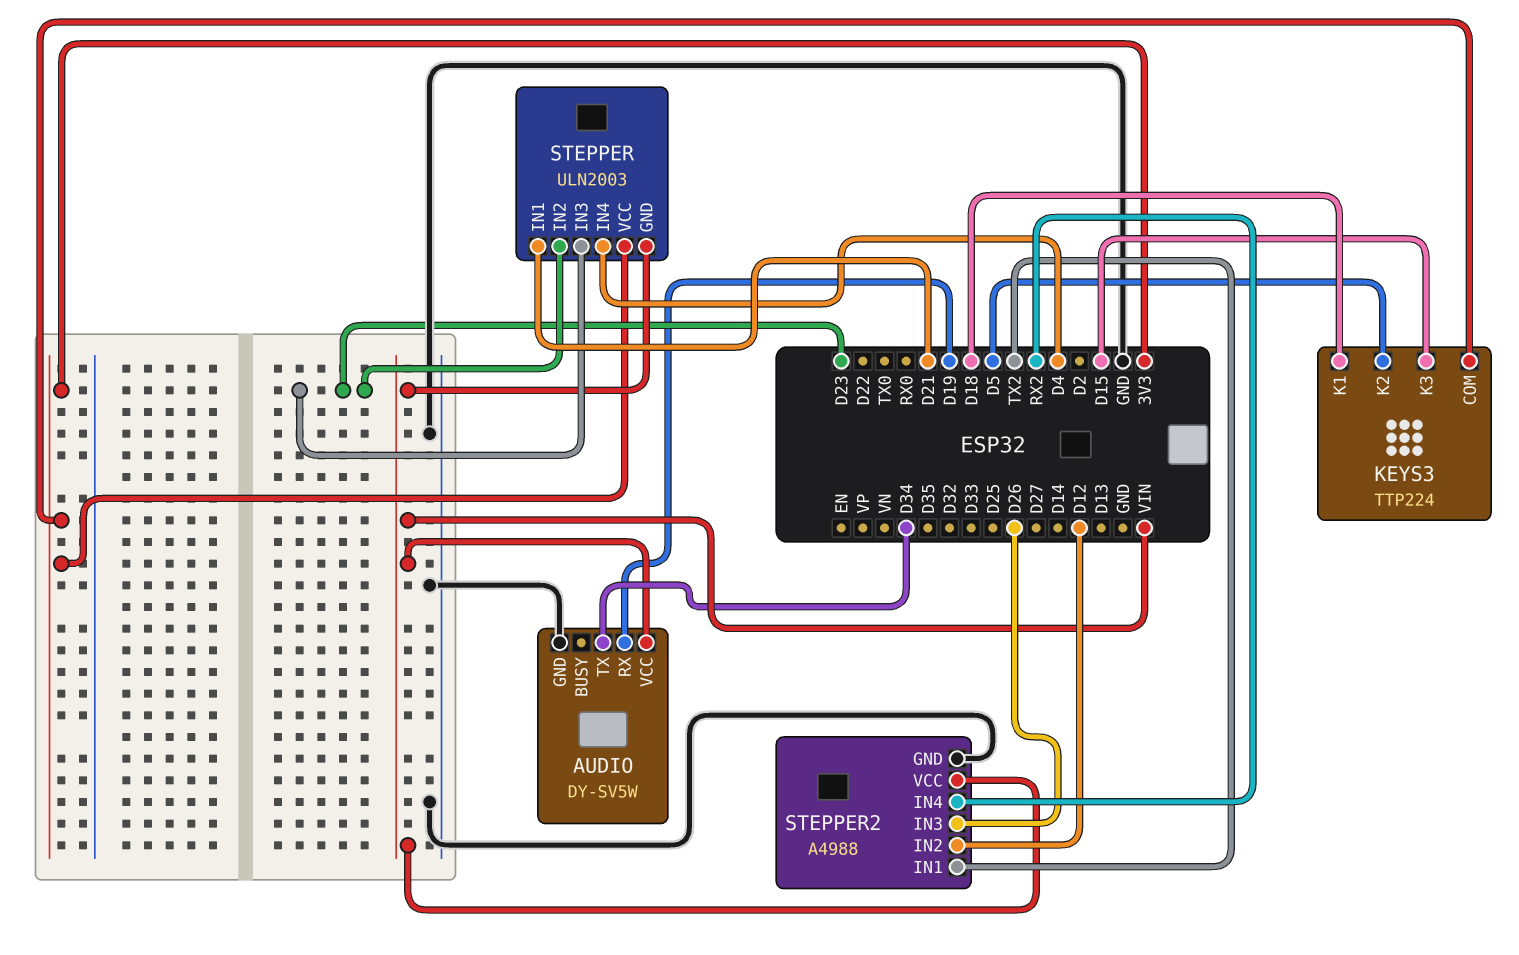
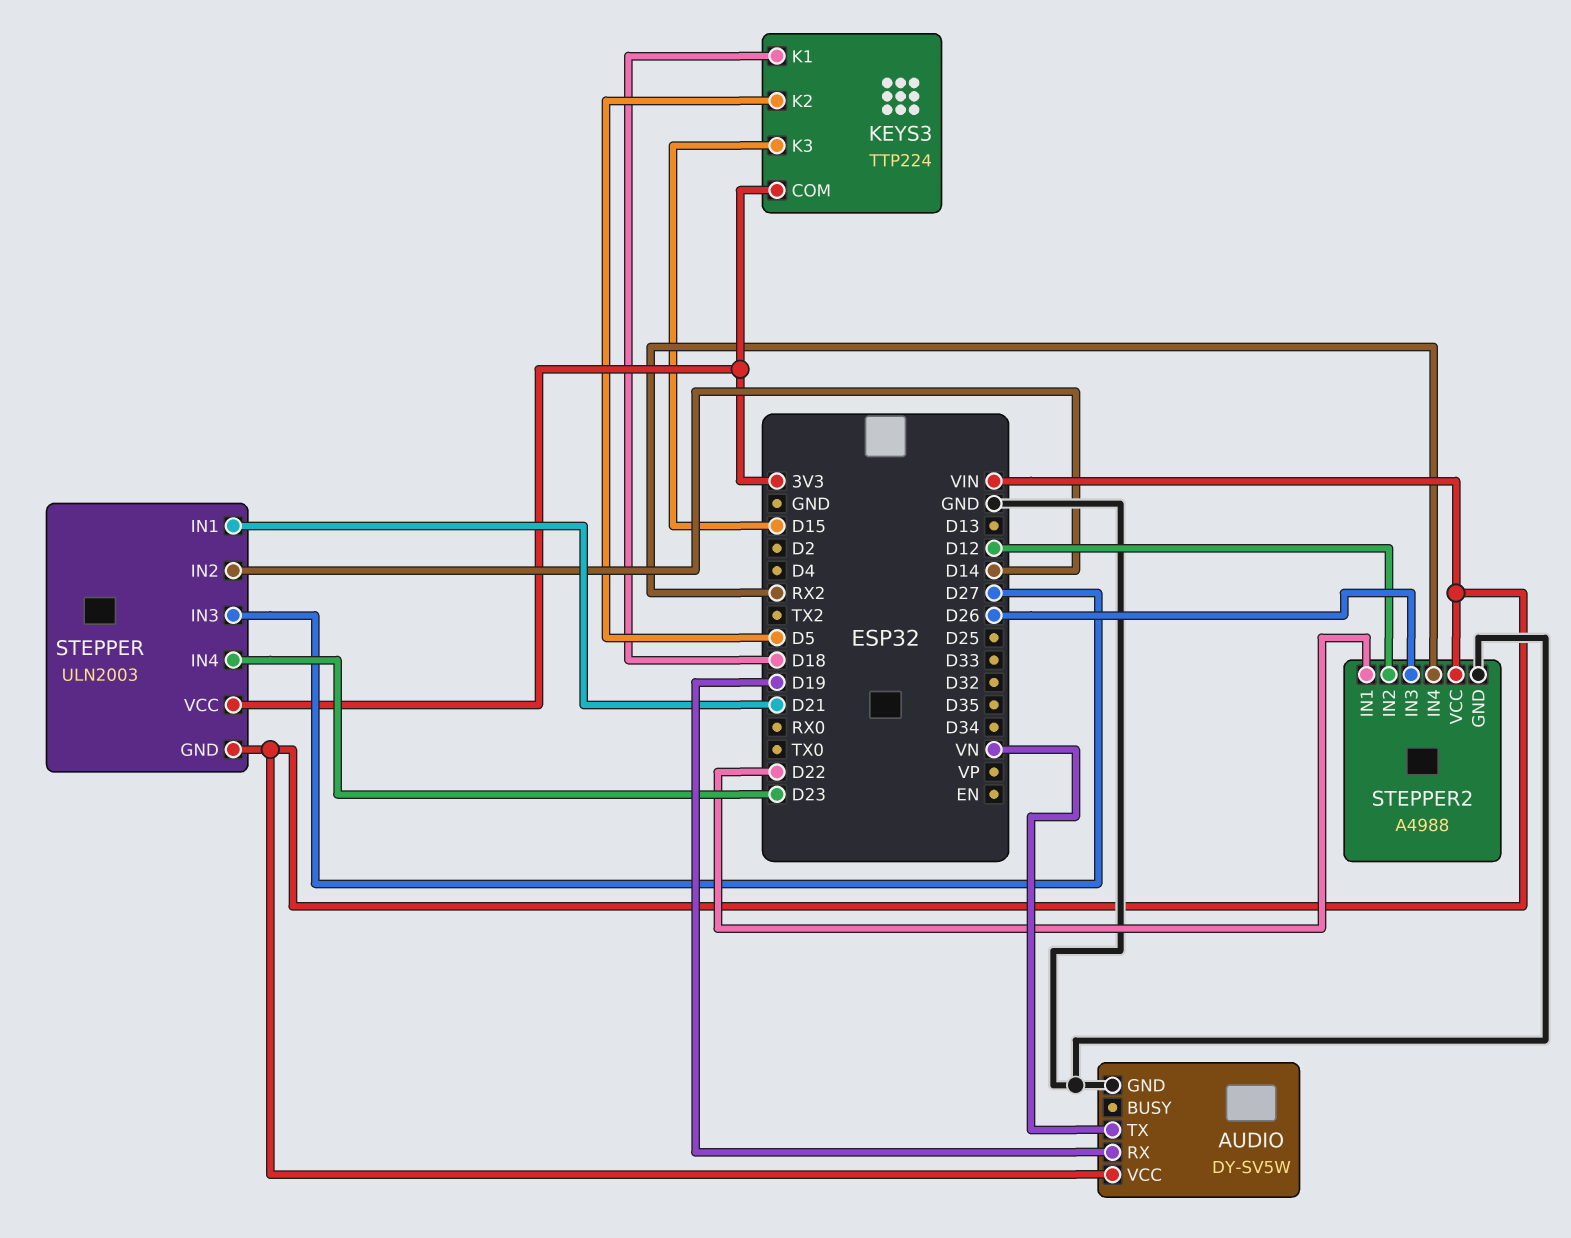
AUDIO pin TX: D34 -> VN
STEPPER pin IN2: D23 -> D14
STEPPER pin IN3: D23 -> D27
STEPPER pin IN4: D4 -> D23
STEPPER2 pin IN1: TX2 -> D22

